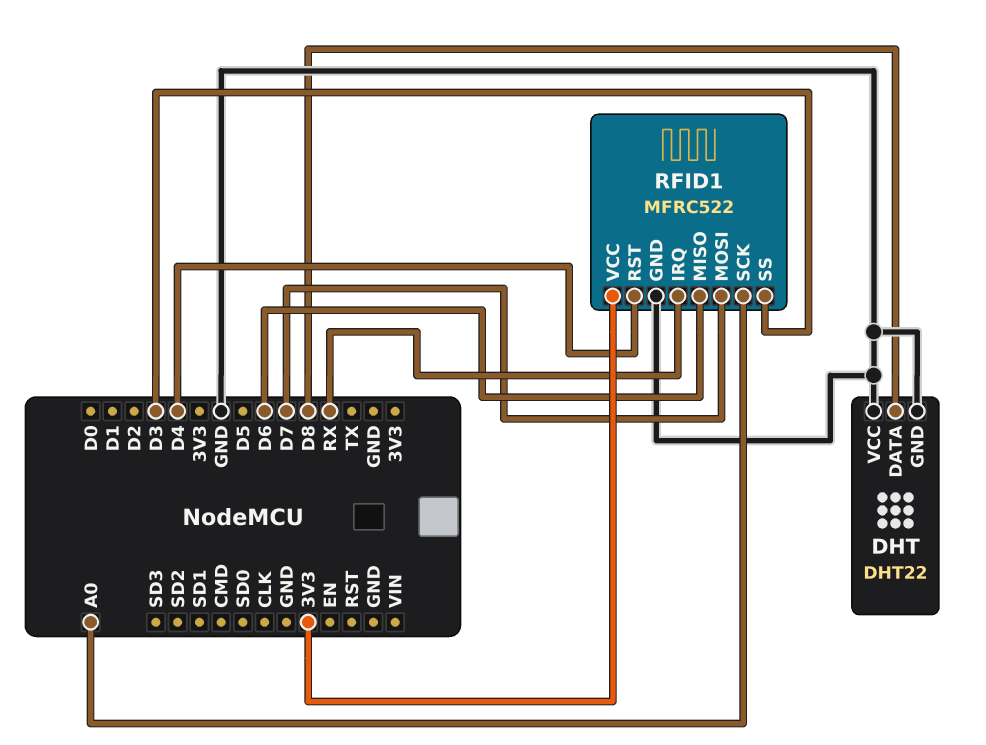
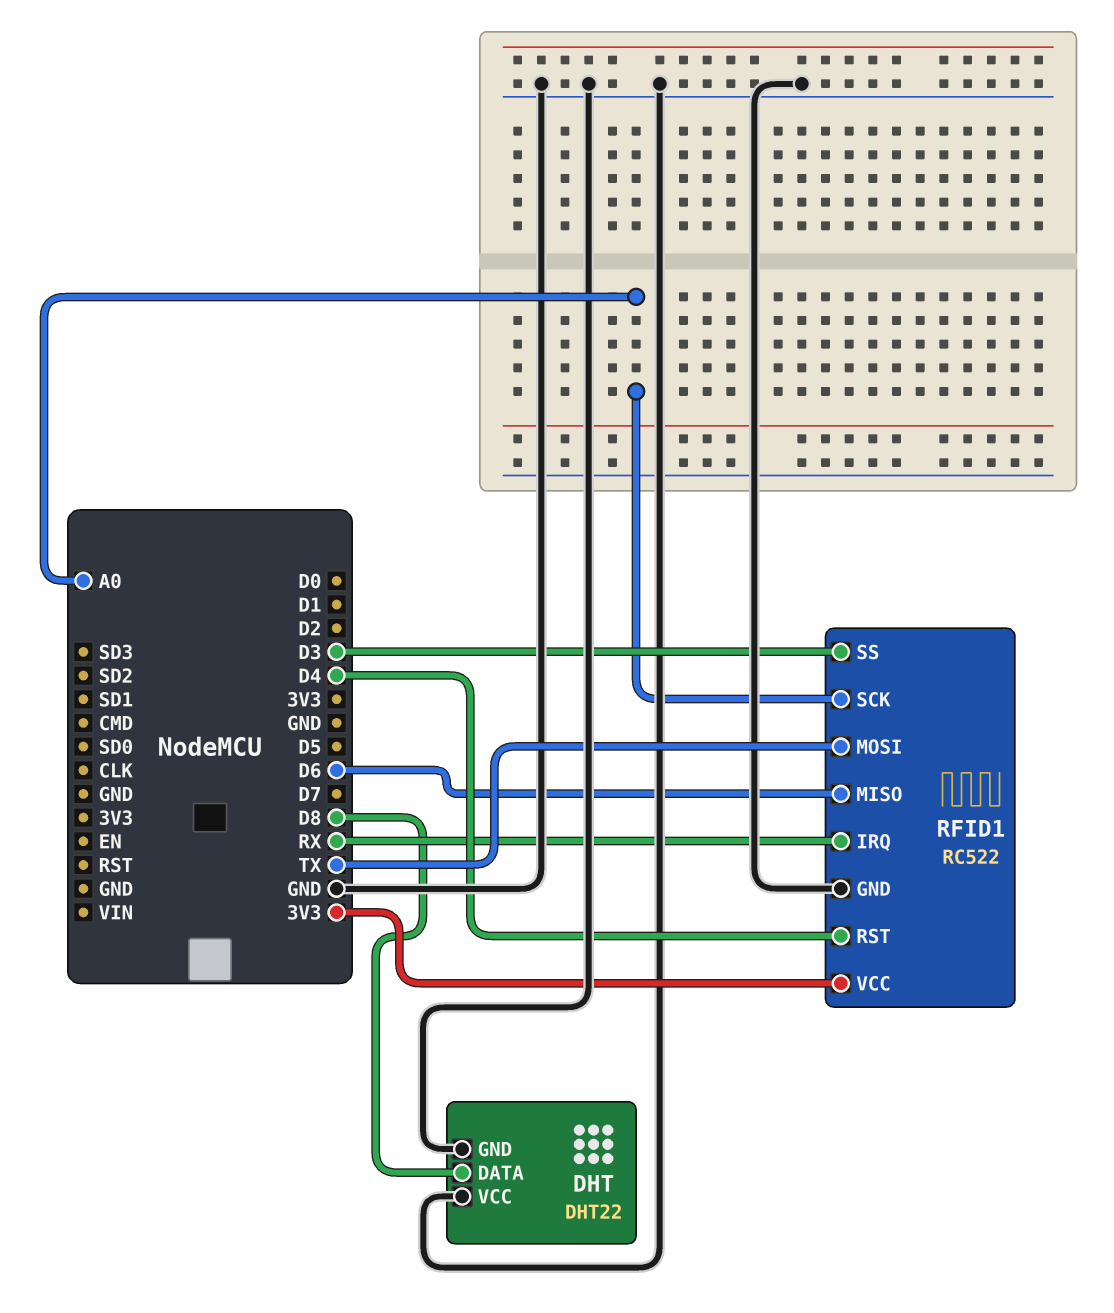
RFID1: MFRC522 -> RC522
RFID1 pin MOSI: D7 -> TX

